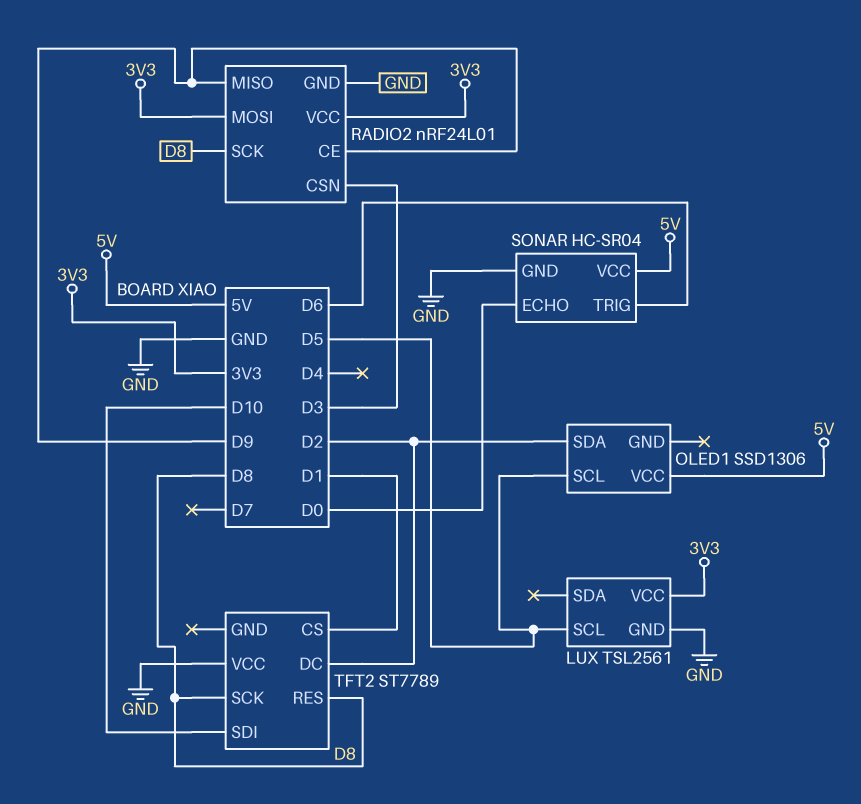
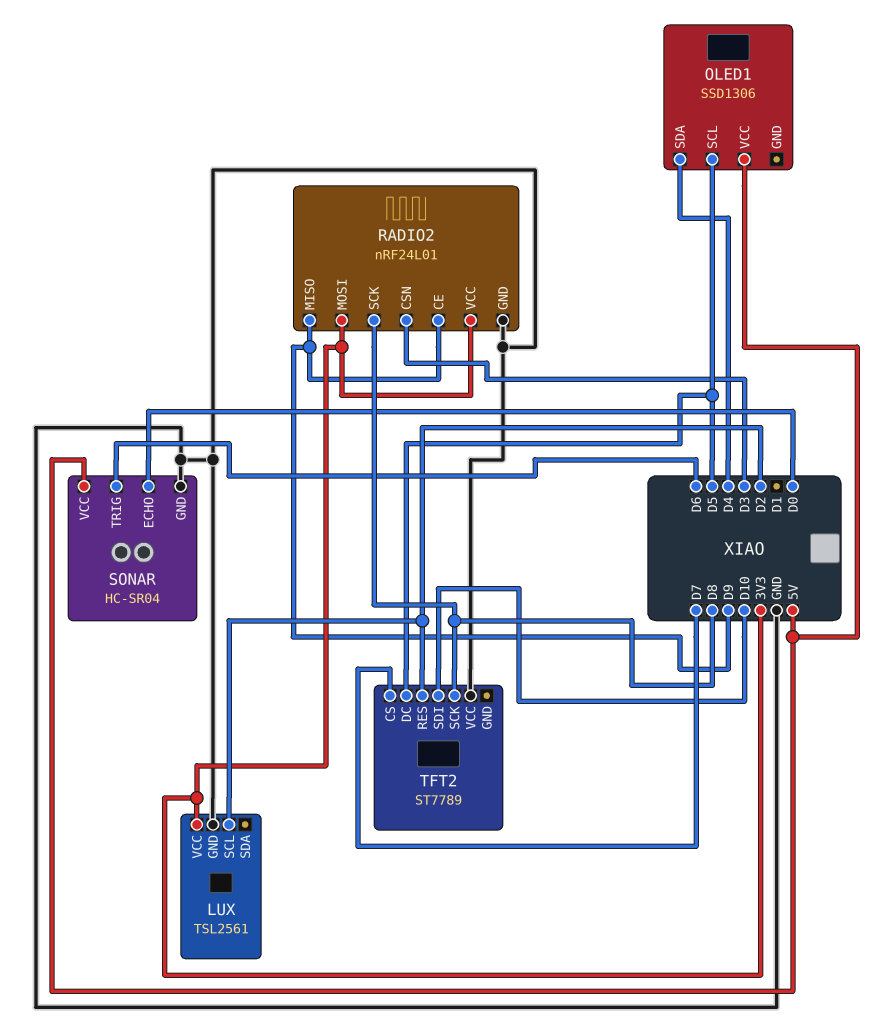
LUX pin SCL: D5 -> D2
OLED1 pin SDA: D2 -> D4
TFT2 pin CS: D1 -> D7
TFT2 pin DC: D2 -> D5
TFT2 pin RES: D8 -> D2

